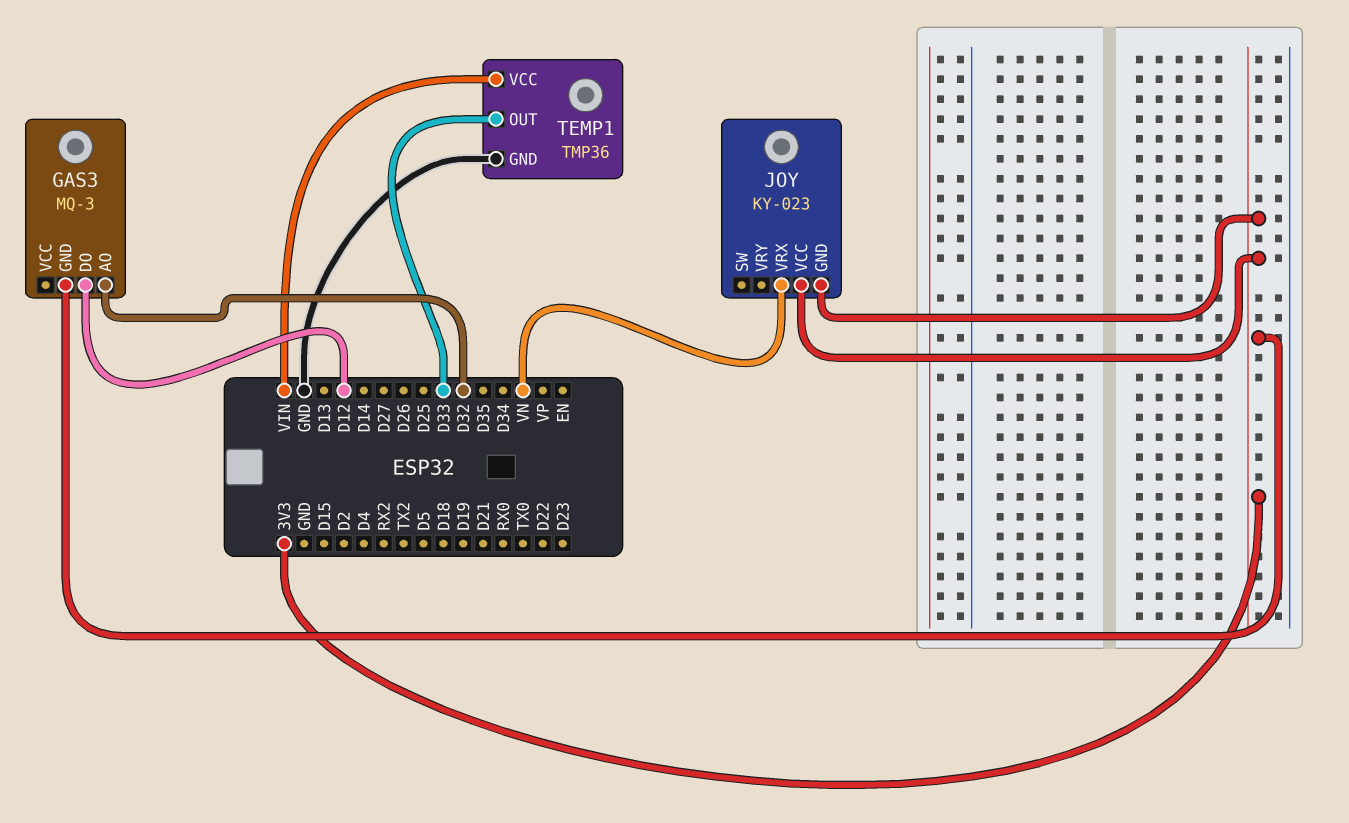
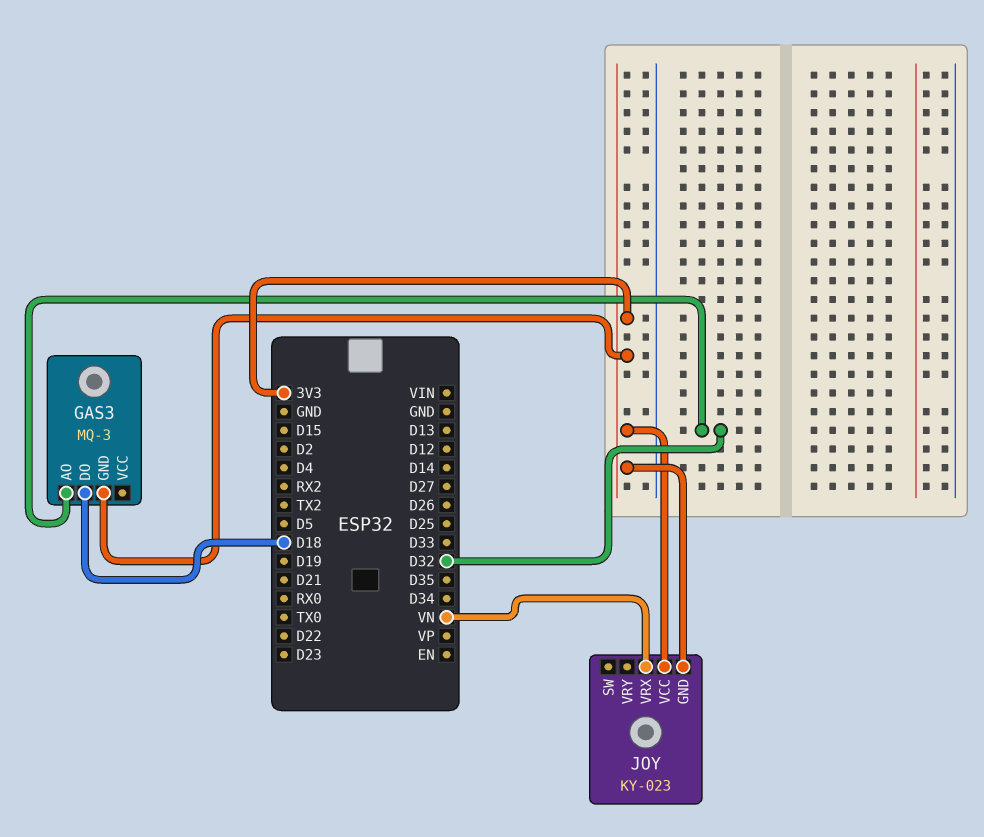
GAS3 pin DO: D12 -> D18
TEMP1: TMP36 -> none
TEMP1 pin GND: GND -> none
TEMP1 pin OUT: D33 -> none
TEMP1 pin VCC: VIN -> none

